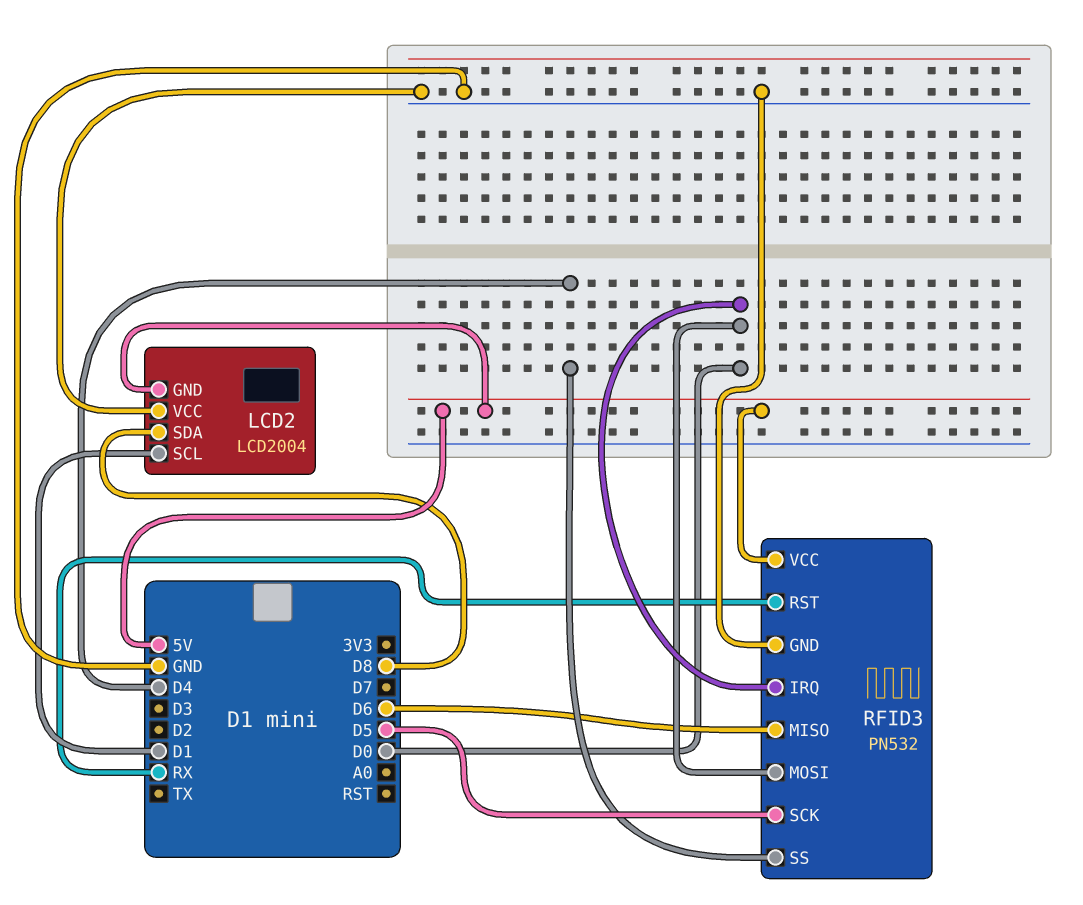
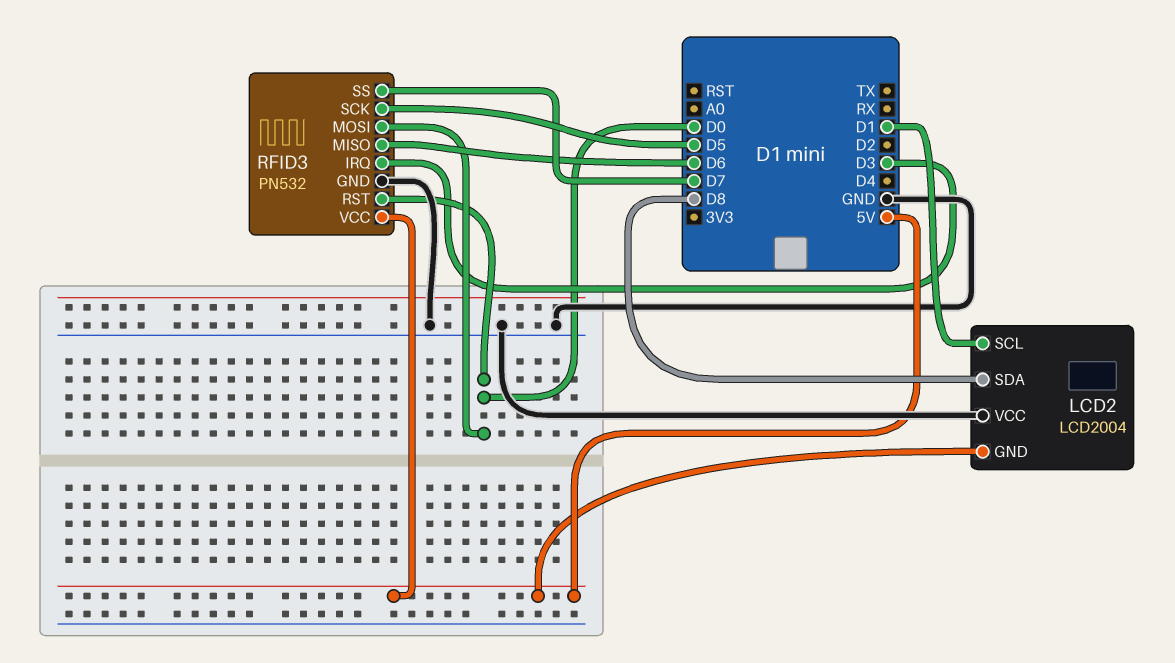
RFID3 pin IRQ: D0 -> D3
RFID3 pin RST: RX -> D0
RFID3 pin SS: D4 -> D7

